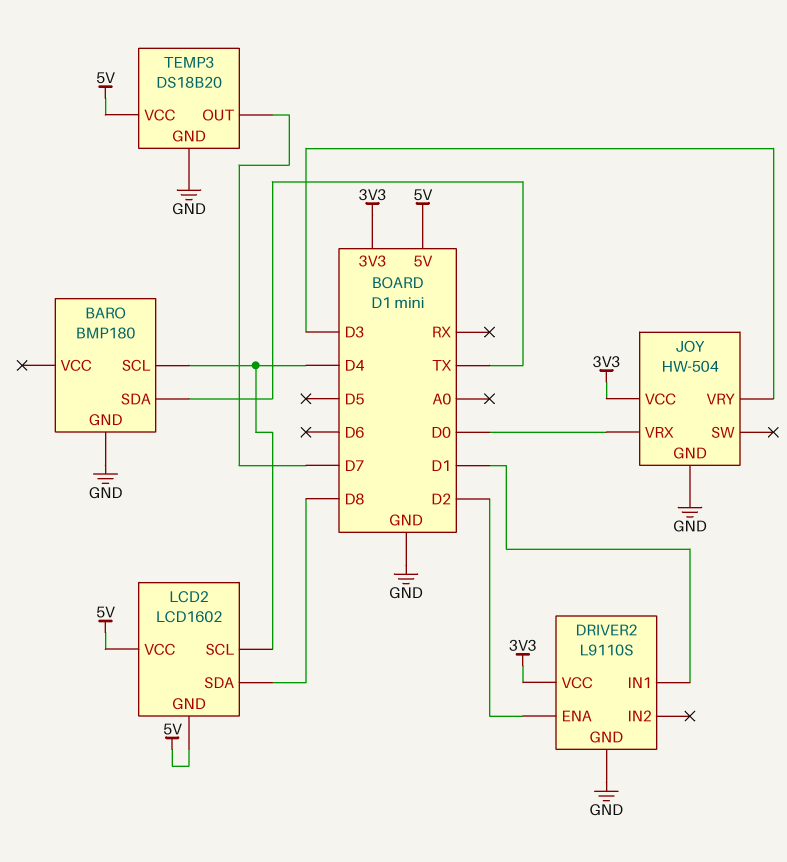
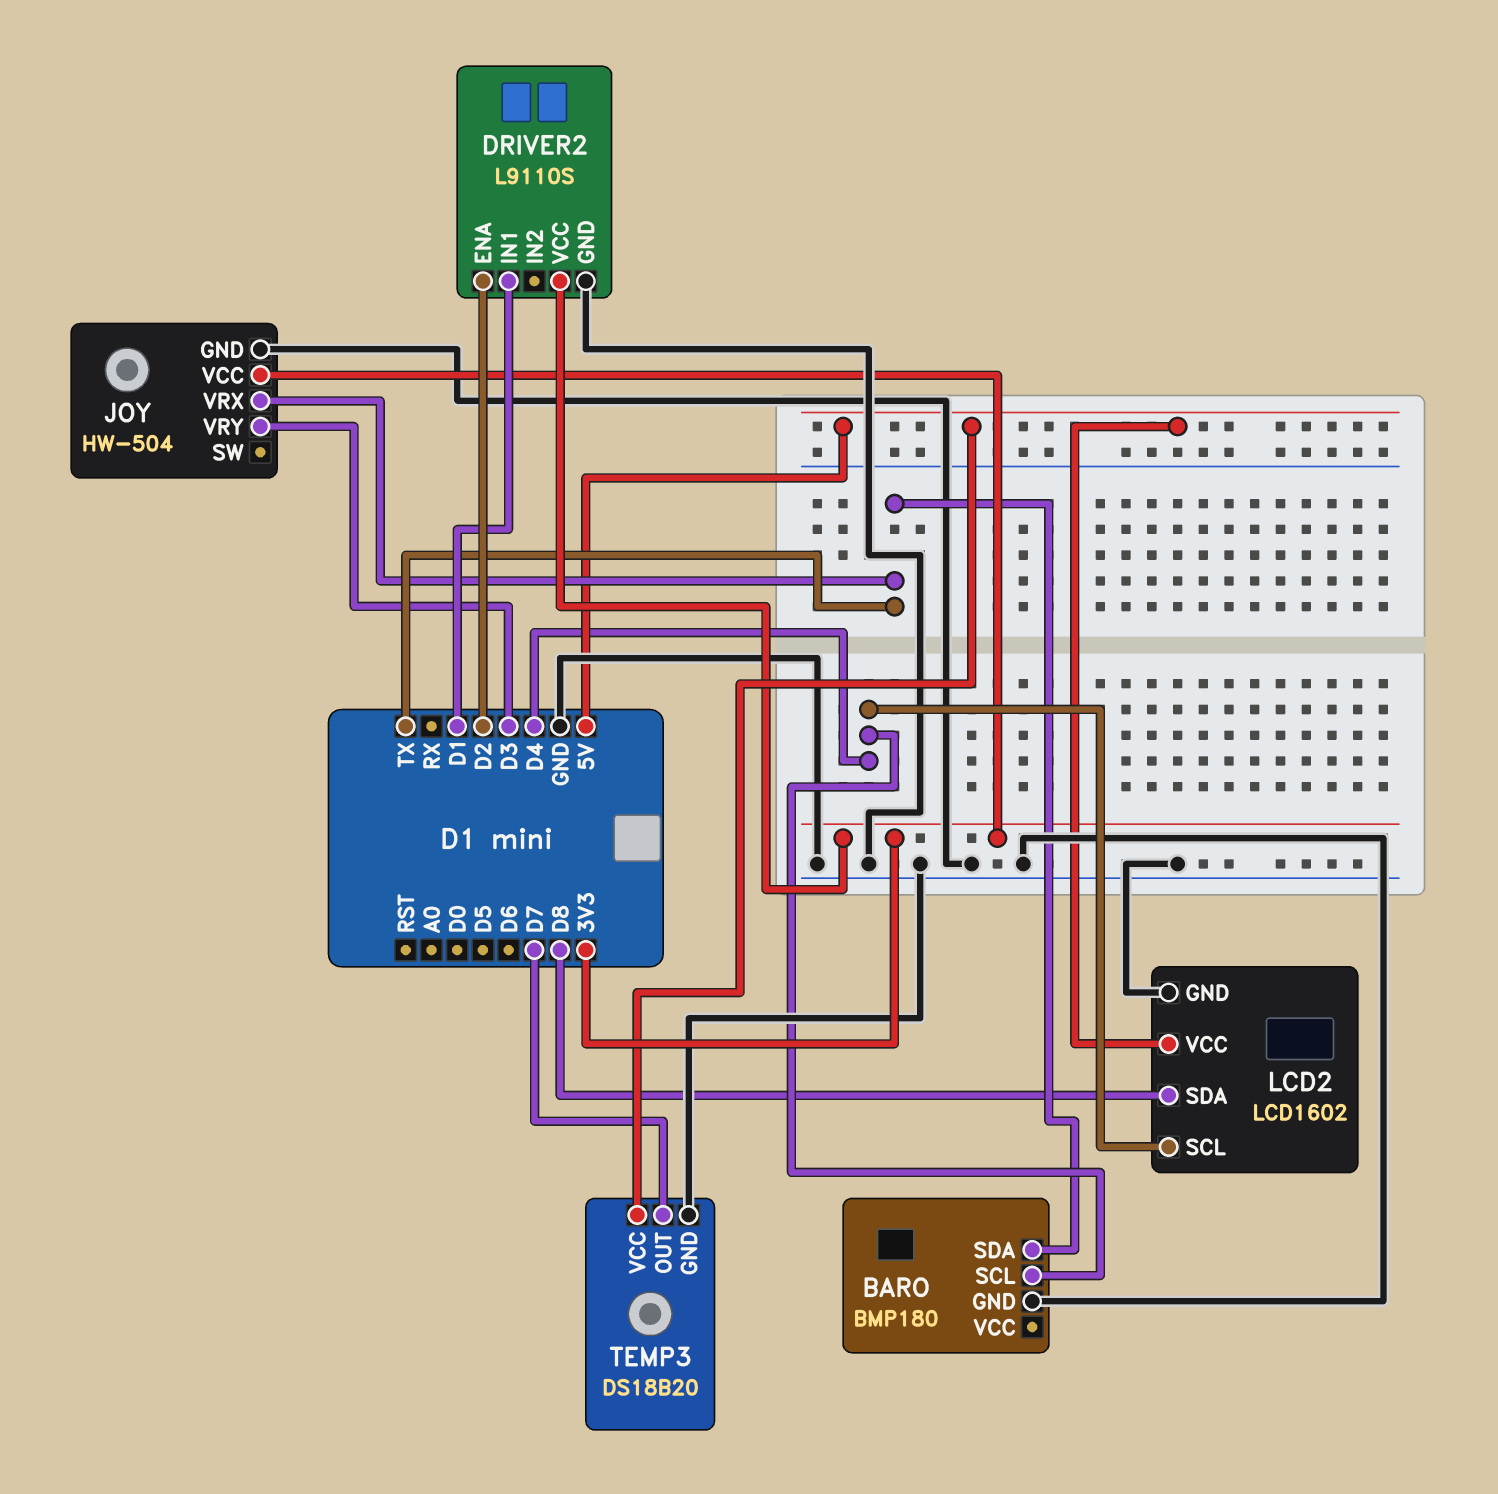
JOY pin VRX: D0 -> TX
LCD2 pin GND: 5V -> GND

